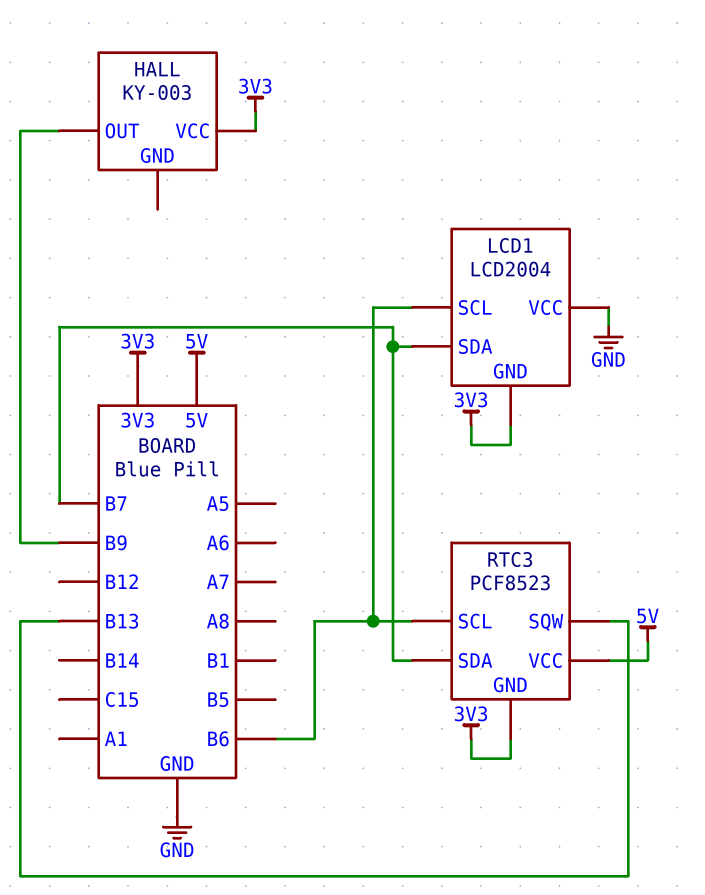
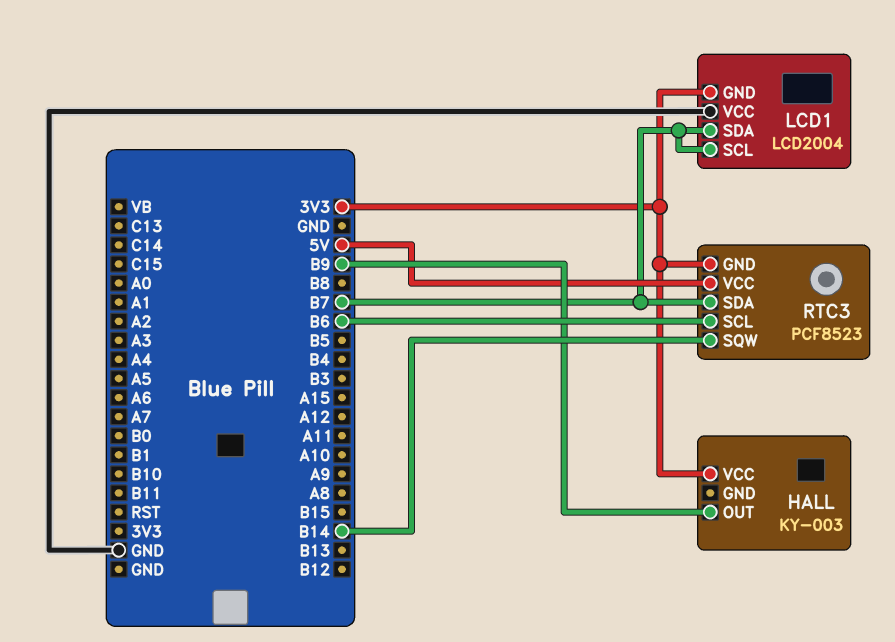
LCD1 pin SCL: B6 -> B7
RTC3 pin SQW: B13 -> B14

